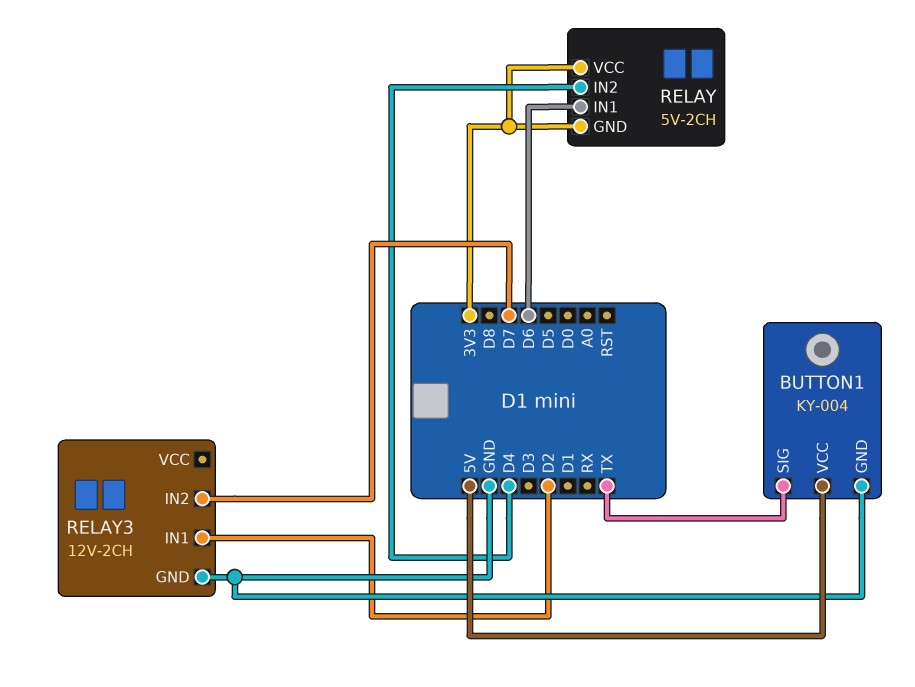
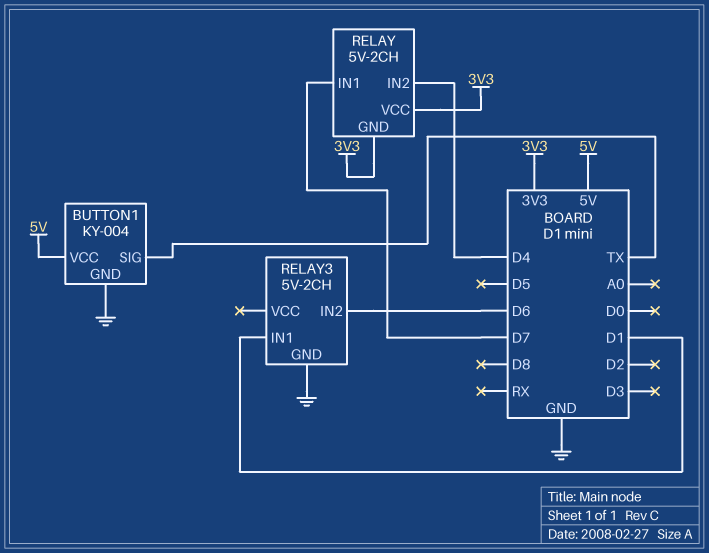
RELAY pin IN1: D6 -> D7
RELAY3: 12V-2CH -> 5V-2CH
RELAY3 pin IN1: D2 -> D1
RELAY3 pin IN2: D7 -> D6

